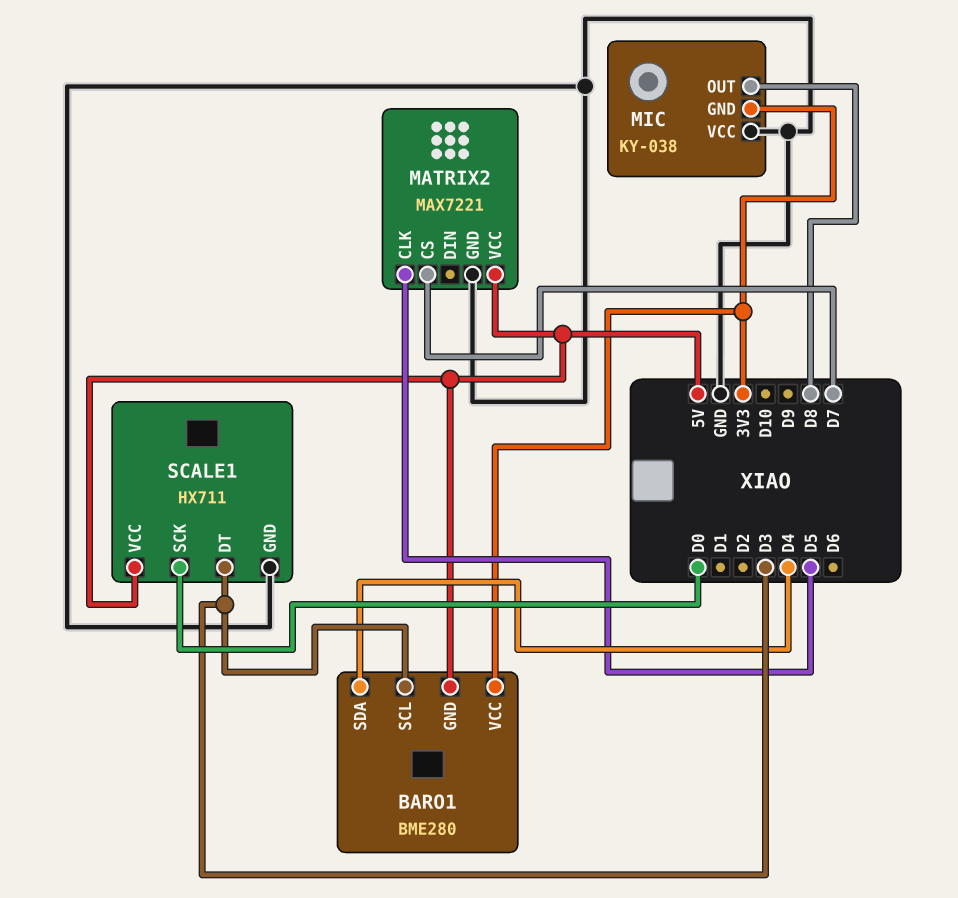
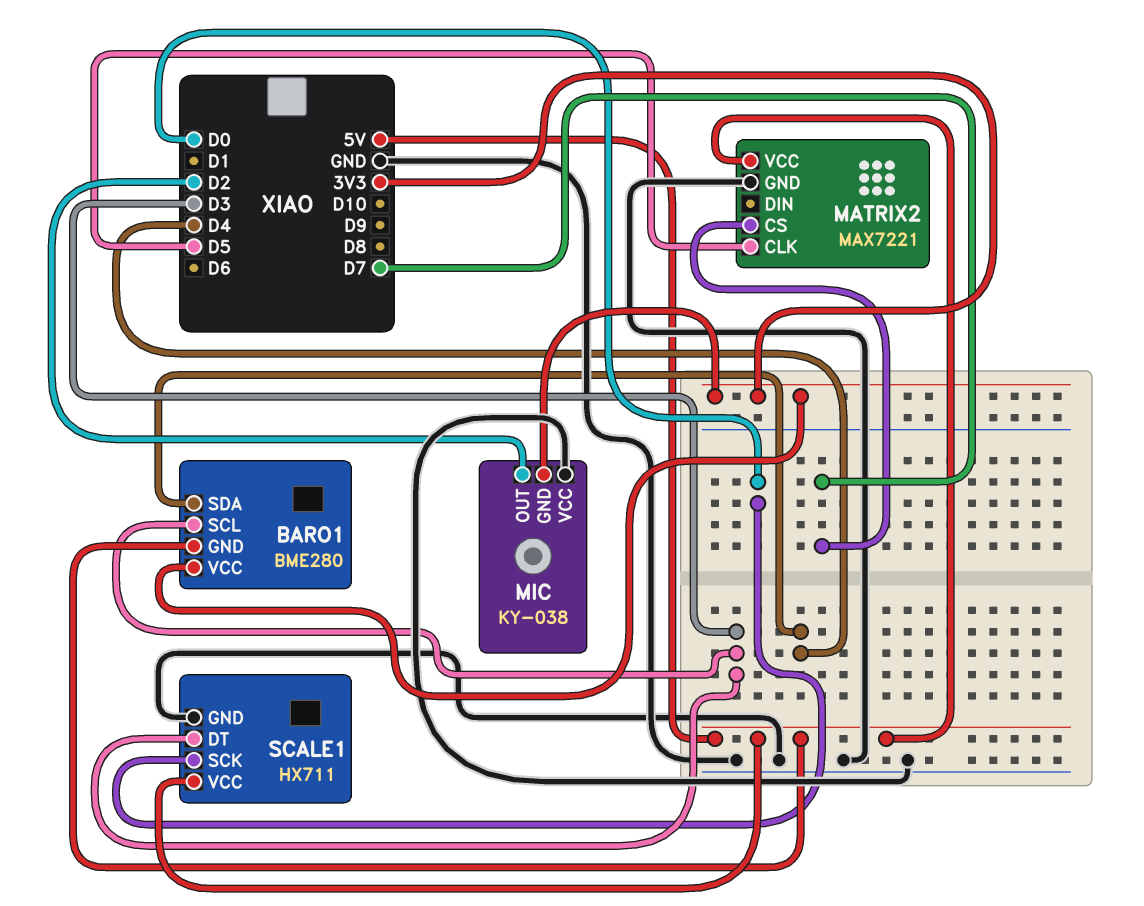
MIC pin OUT: D8 -> D2

